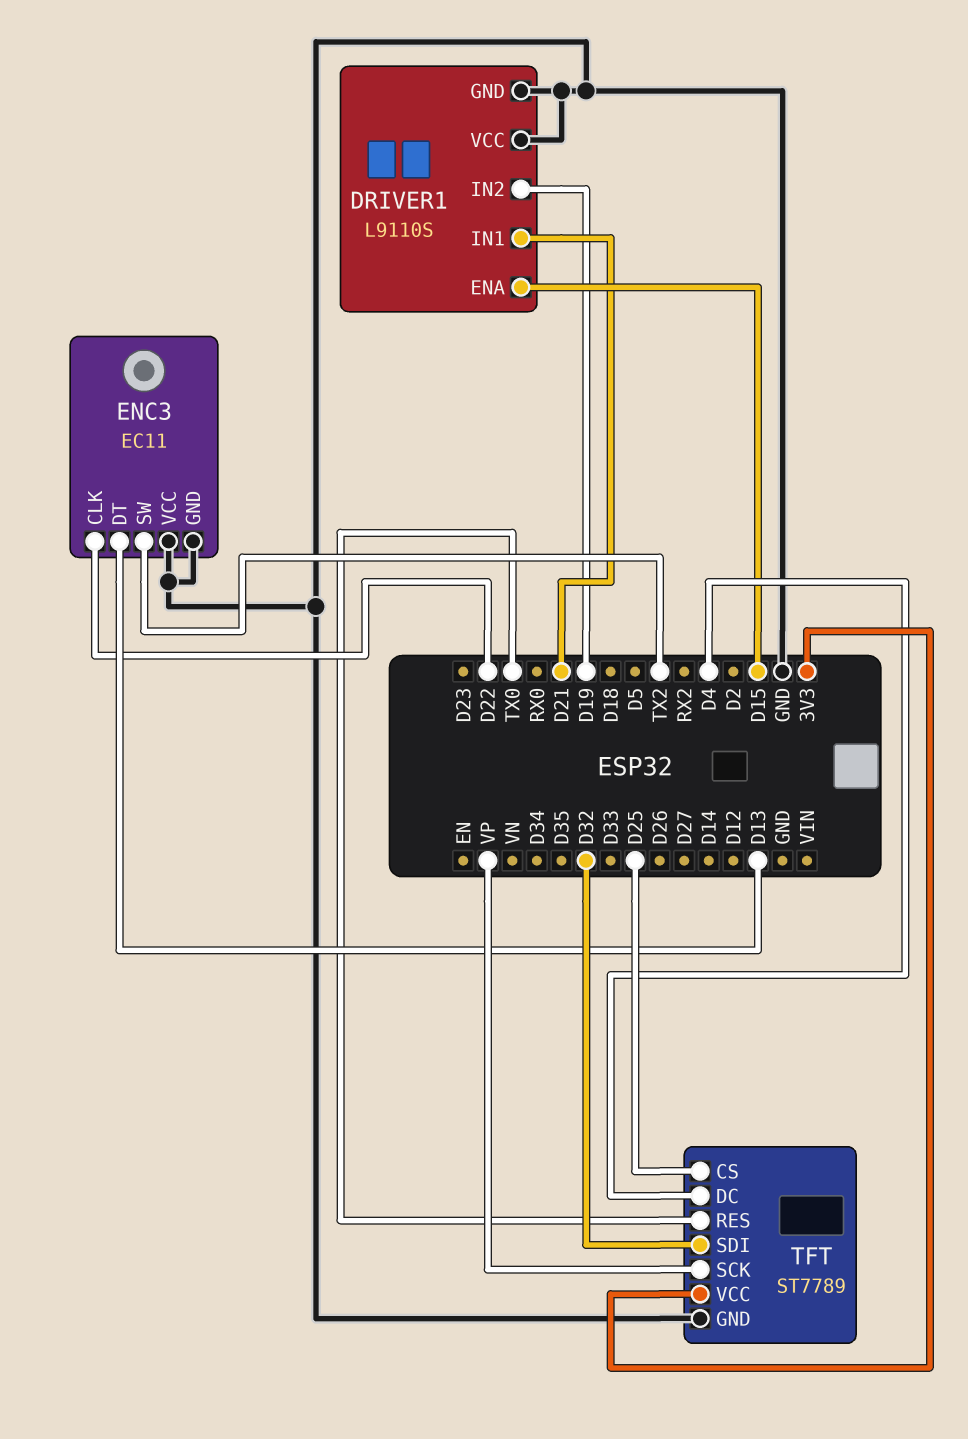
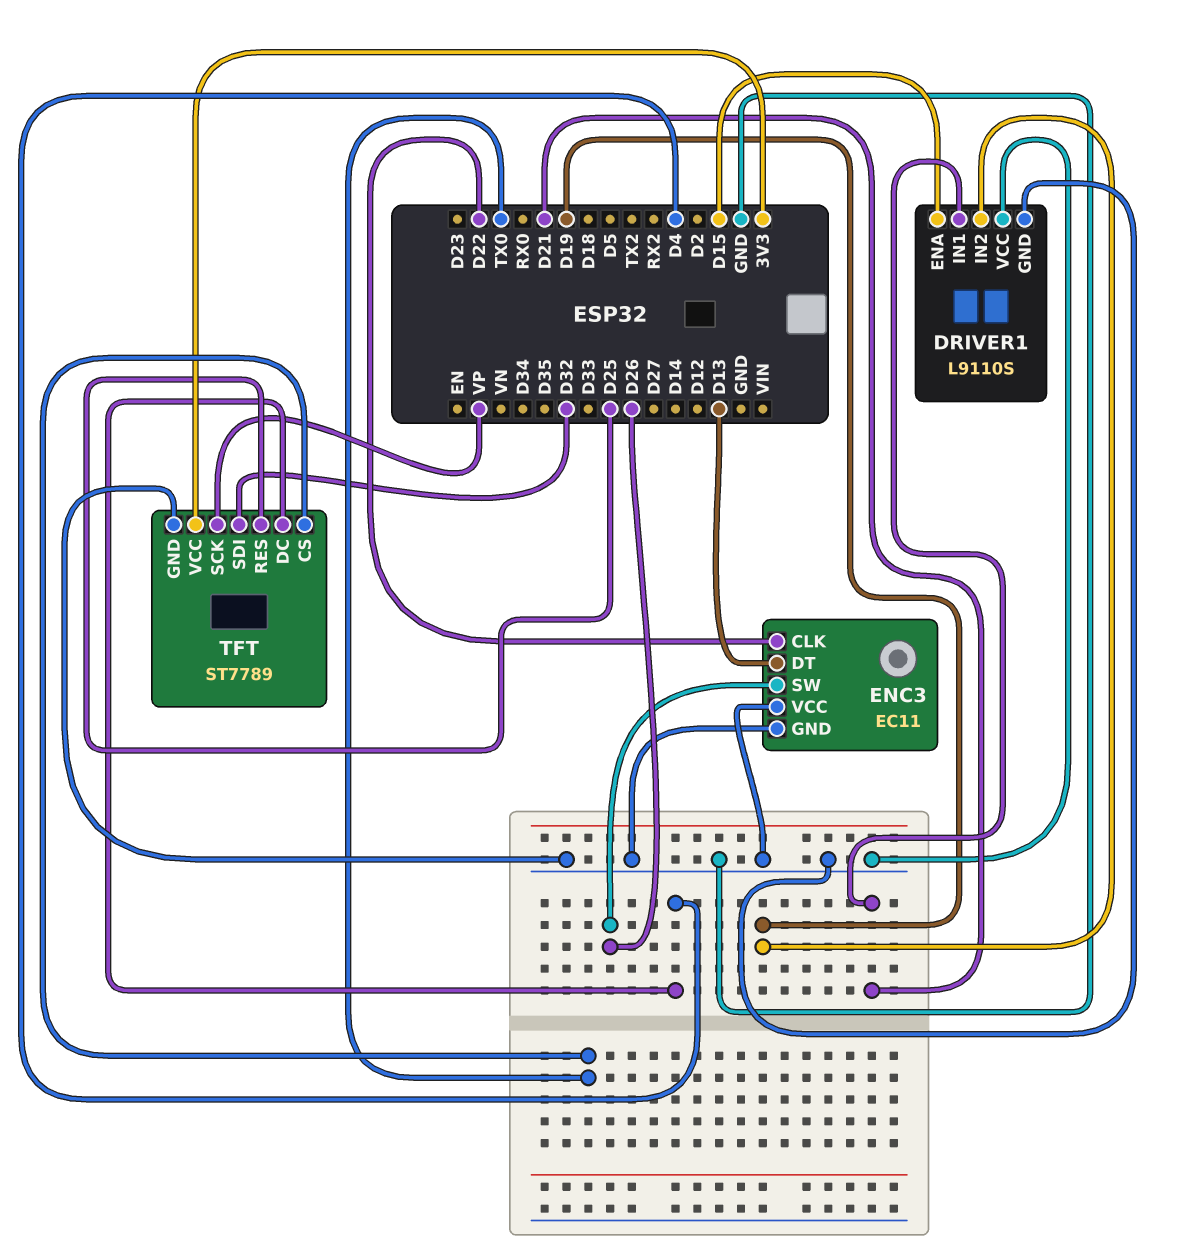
ENC3 pin SW: TX2 -> D26
TFT pin CS: D25 -> TX0
TFT pin RES: TX0 -> D25

